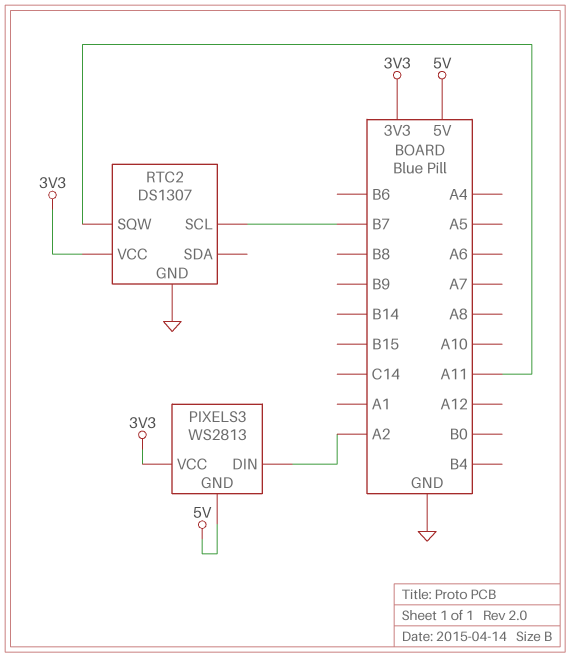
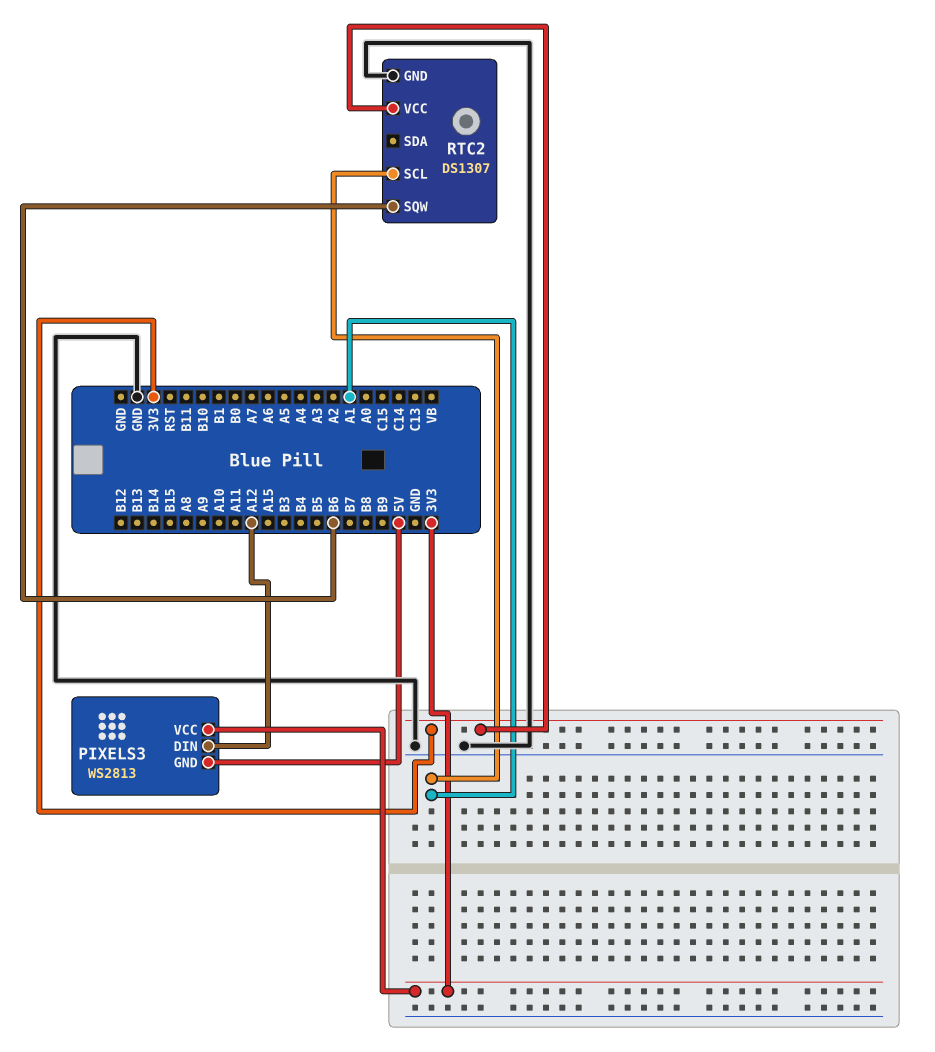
PIXELS3 pin DIN: A2 -> A12
RTC2 pin SCL: B7 -> A1
RTC2 pin SQW: A11 -> B6

